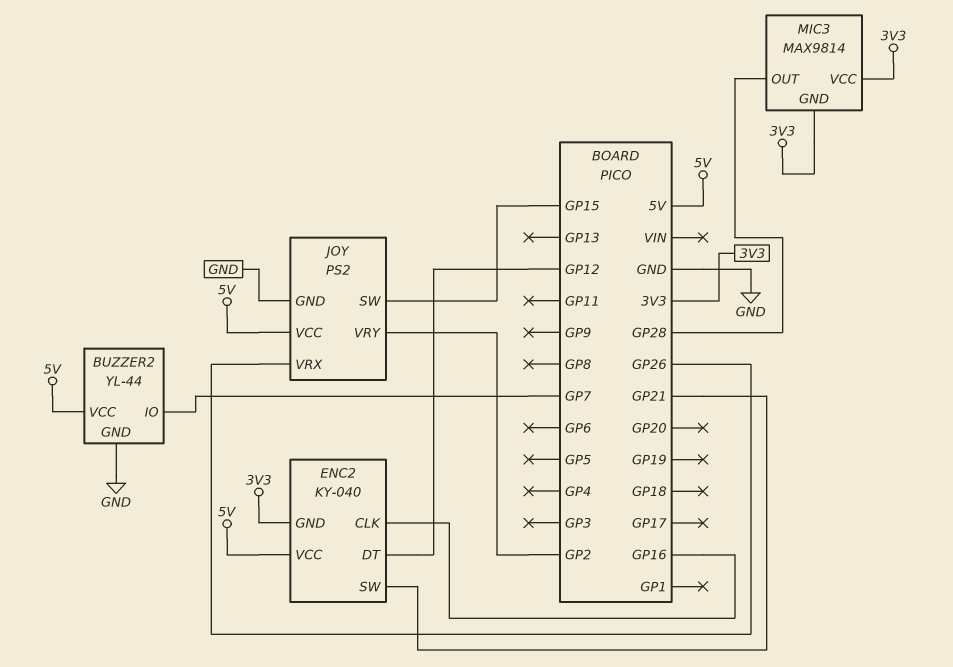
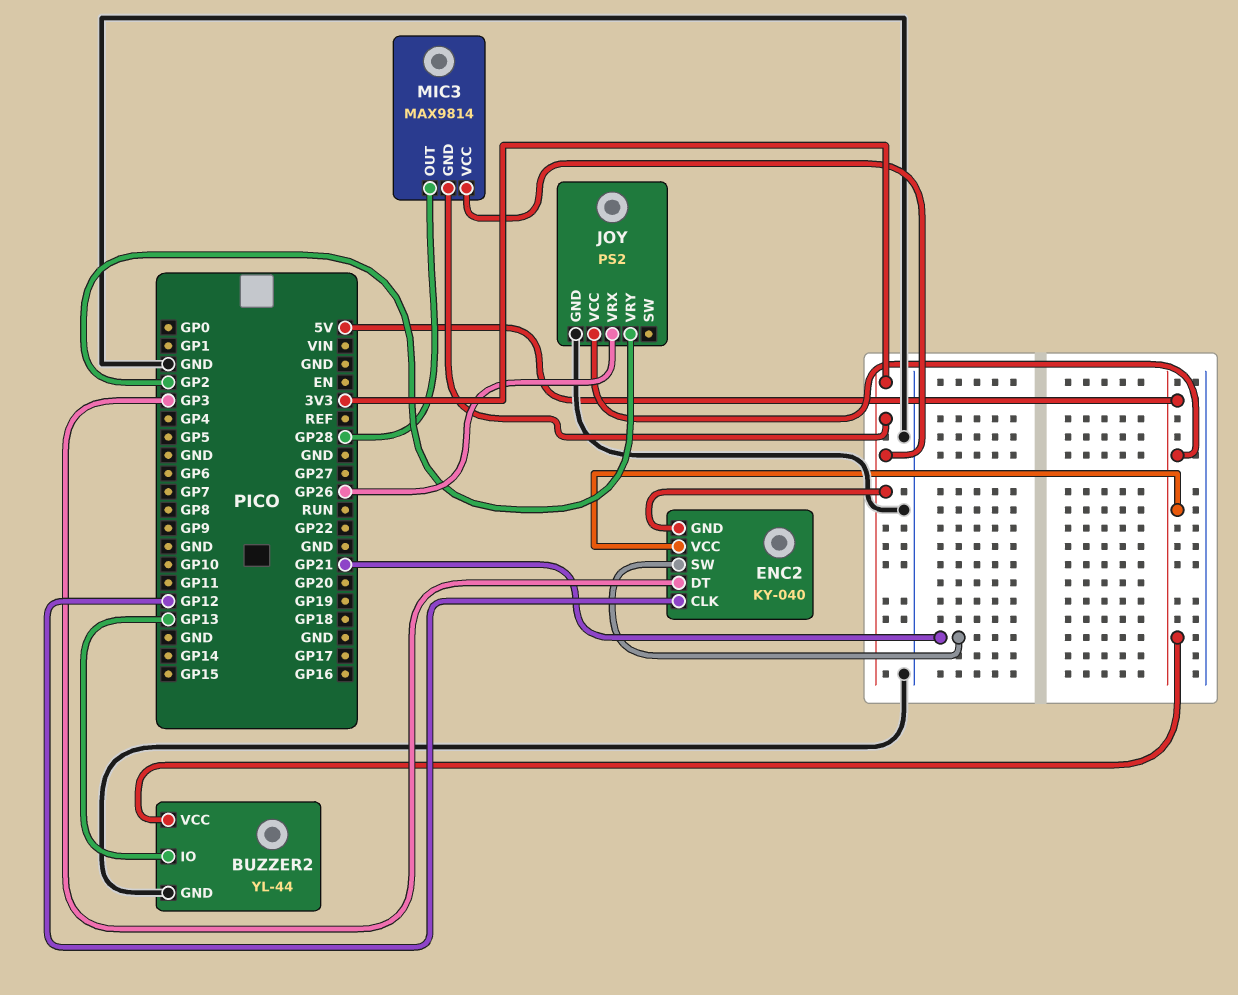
BUZZER2 pin IO: GP7 -> GP13
ENC2 pin CLK: GP16 -> GP12
ENC2 pin DT: GP12 -> GP3
JOY pin SW: GP15 -> none

